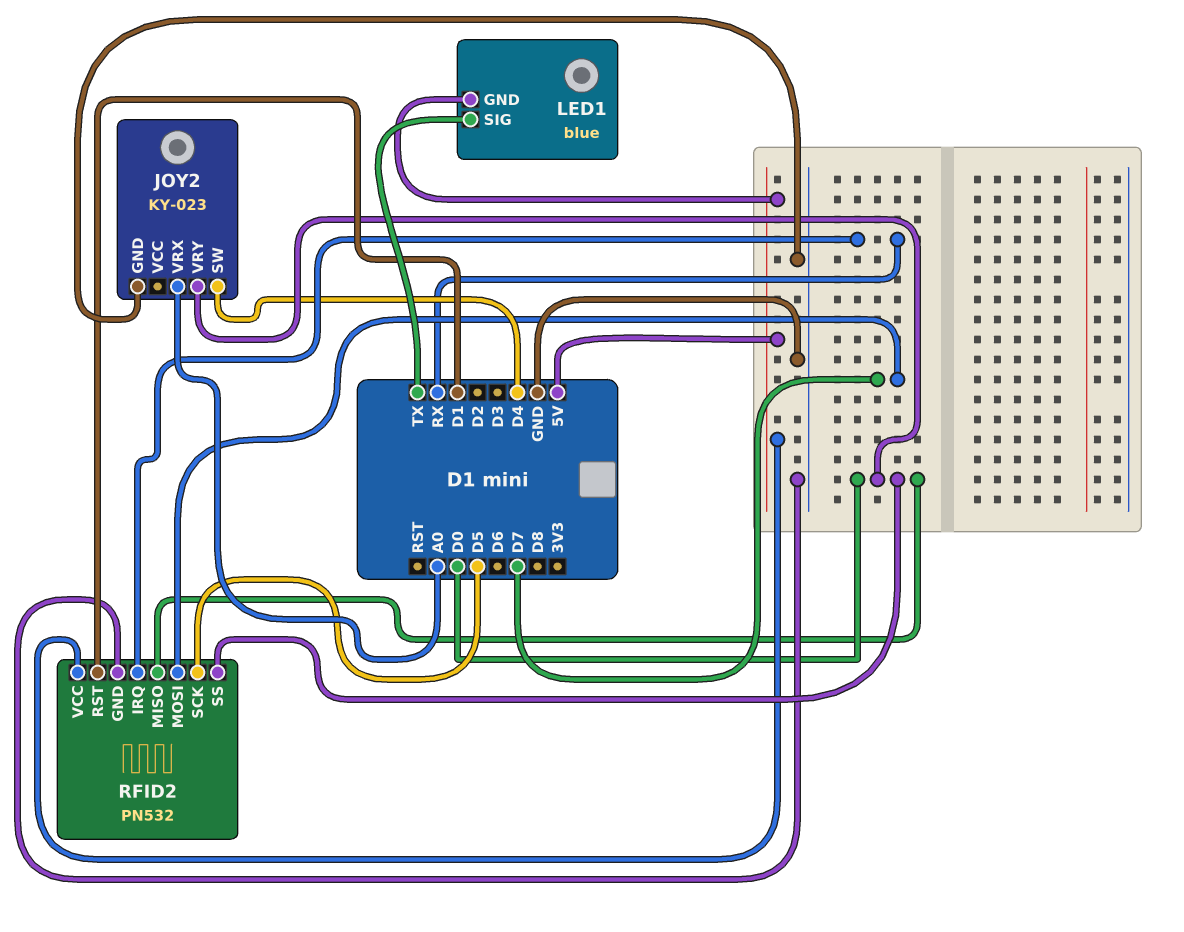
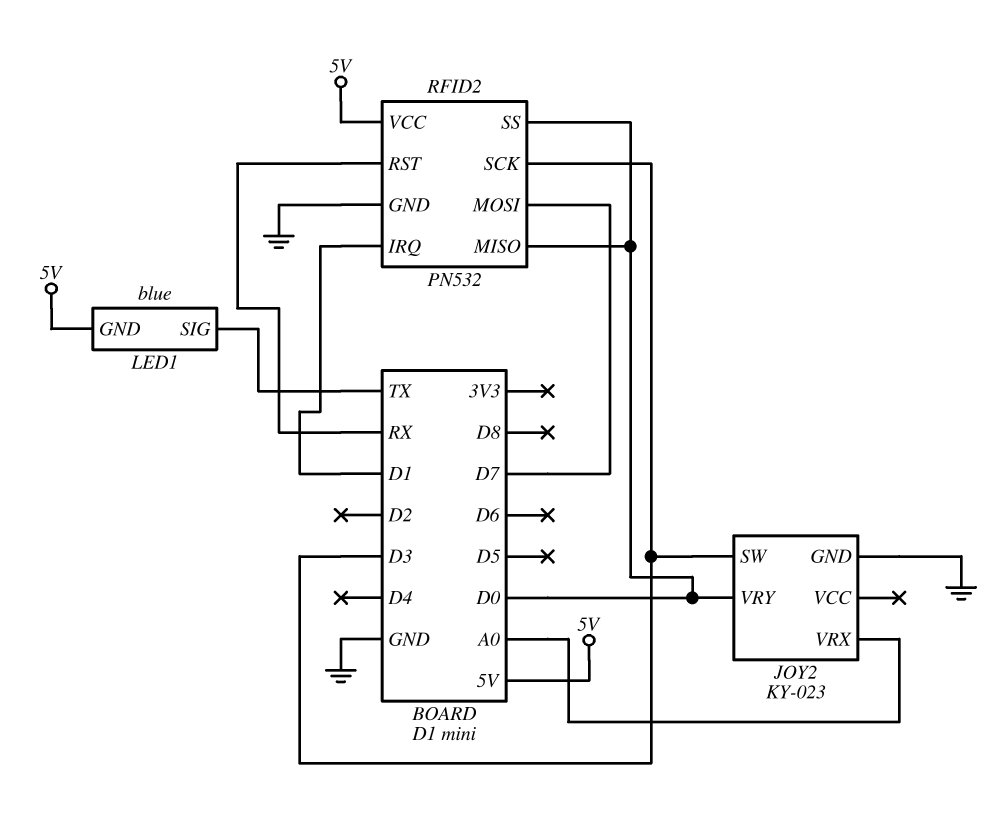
JOY2 pin SW: D4 -> D3
RFID2 pin IRQ: RX -> D1
RFID2 pin RST: D1 -> RX
RFID2 pin SCK: D5 -> D3

